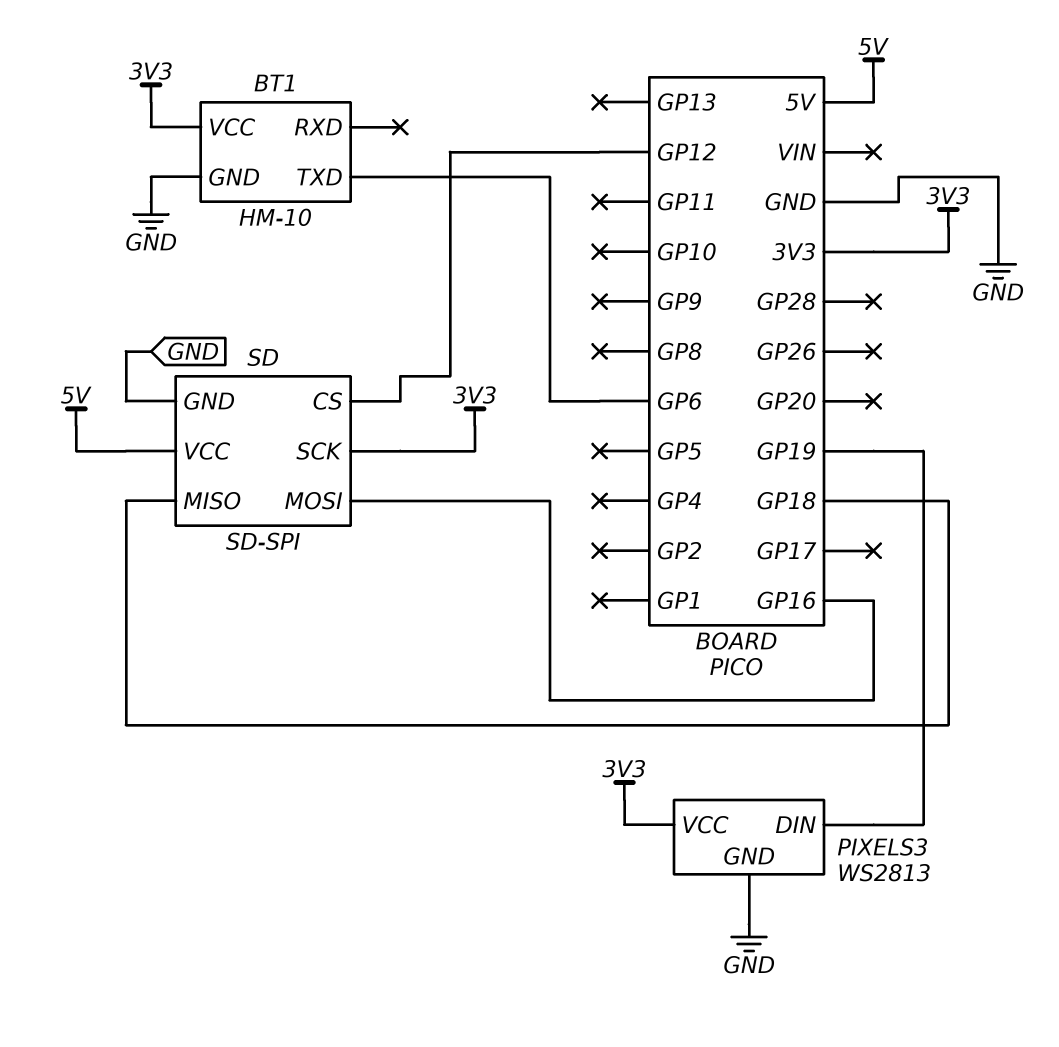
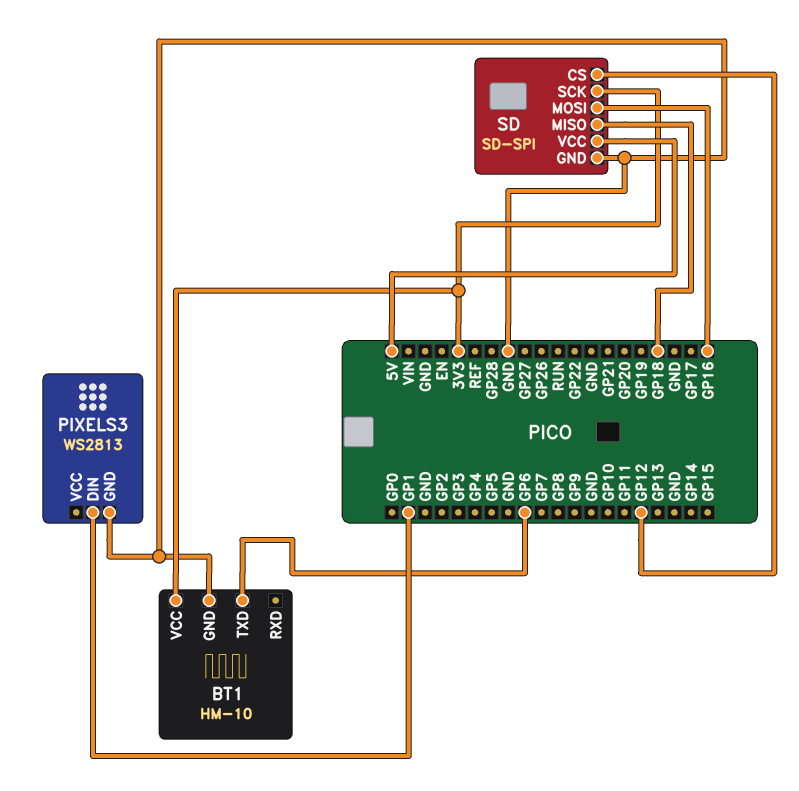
PIXELS3 pin DIN: GP19 -> GP1
PIXELS3 pin VCC: 3V3 -> none

